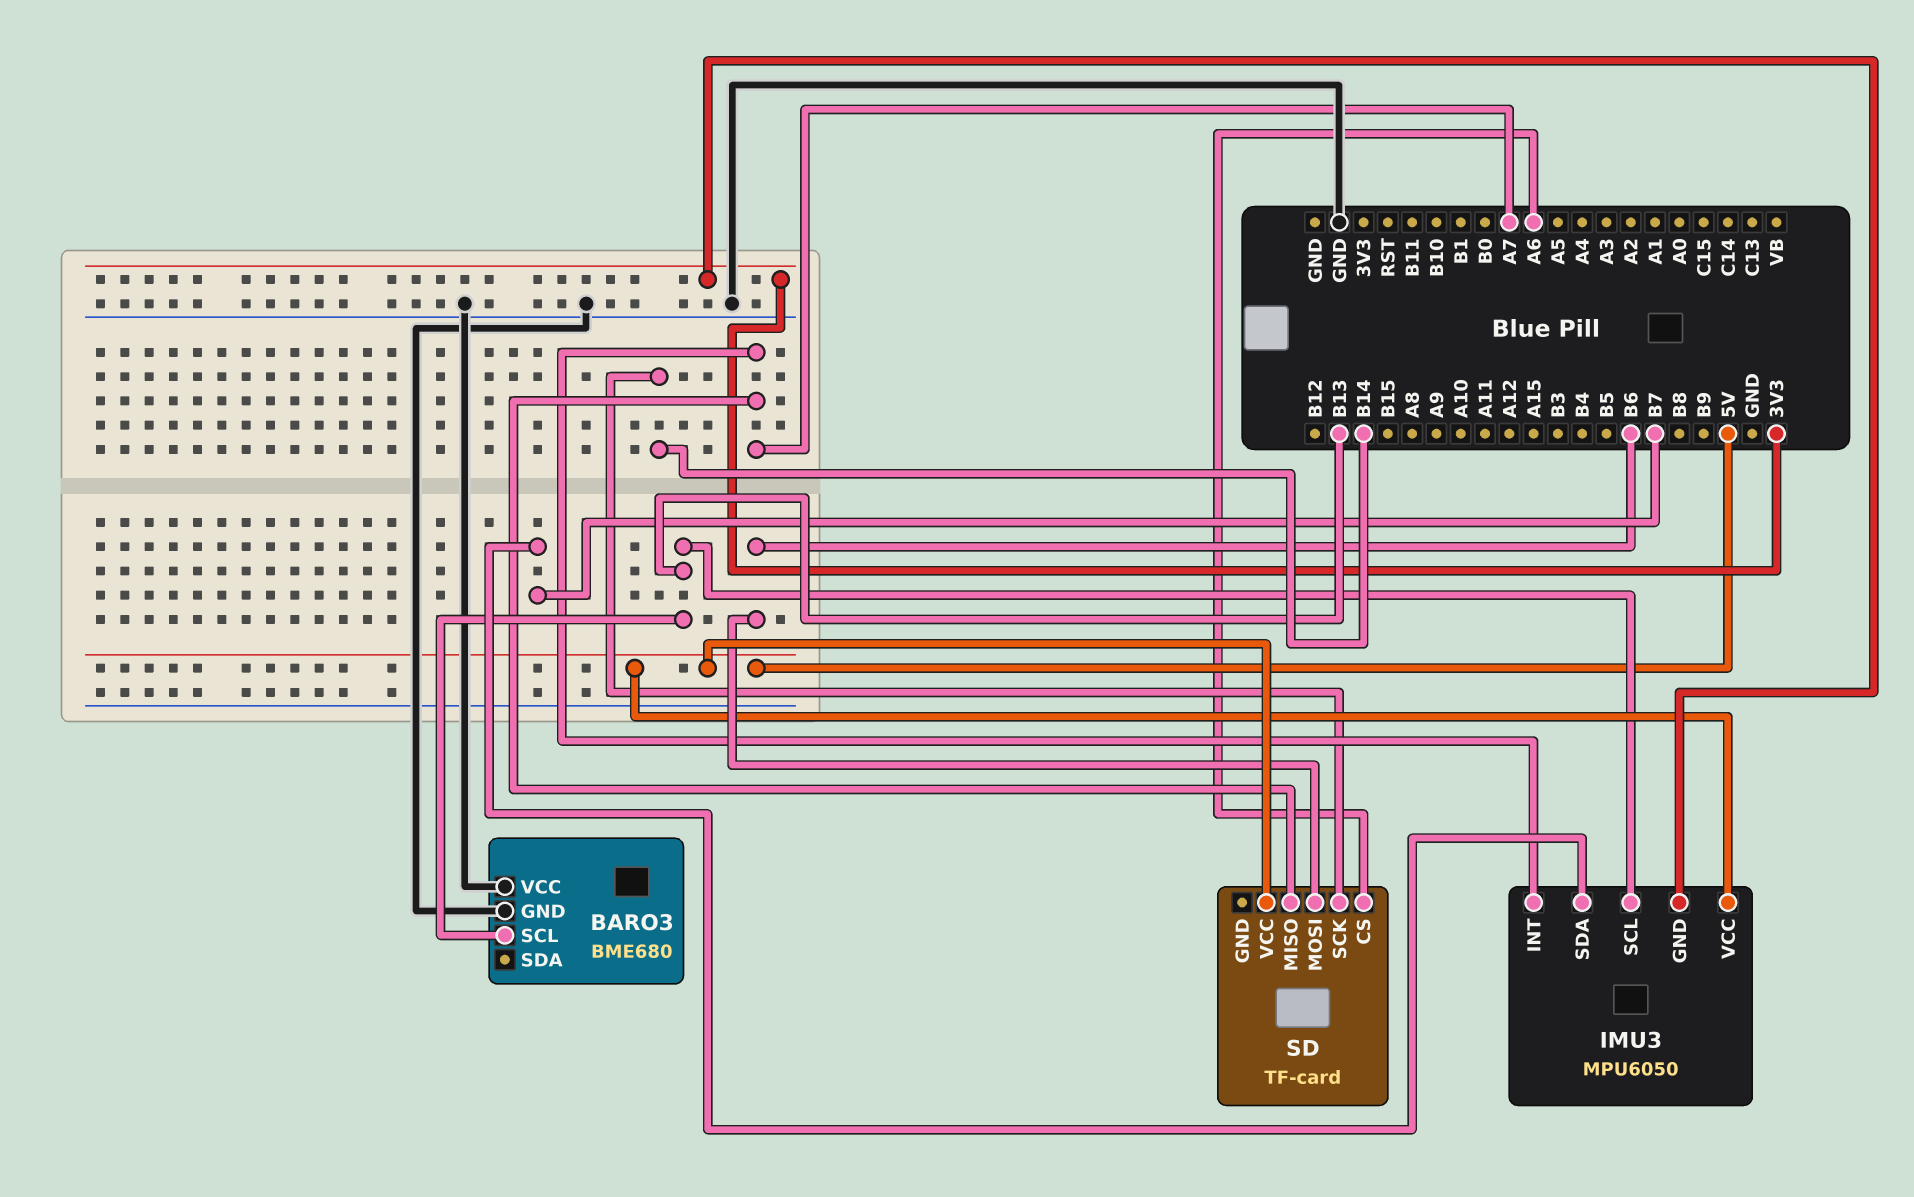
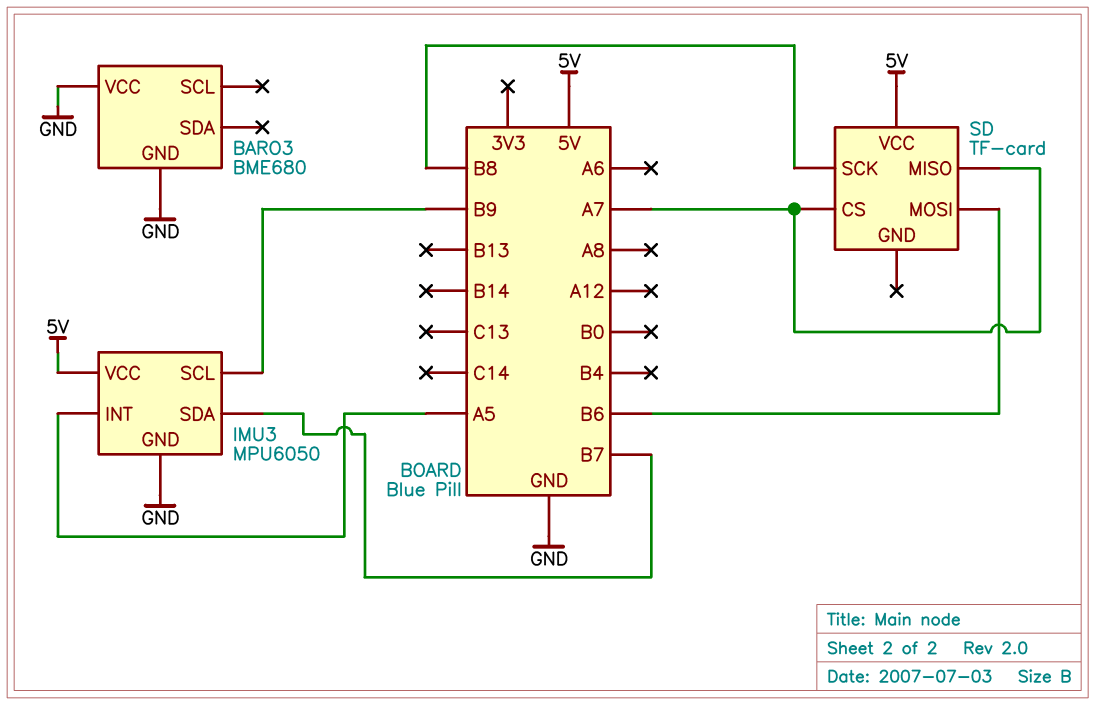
BARO3 pin SCL: B13 -> none
IMU3 pin GND: 3V3 -> GND
IMU3 pin INT: A7 -> A5
IMU3 pin SCL: B13 -> B9
SD pin CS: A6 -> A7
SD pin SCK: B14 -> B8

